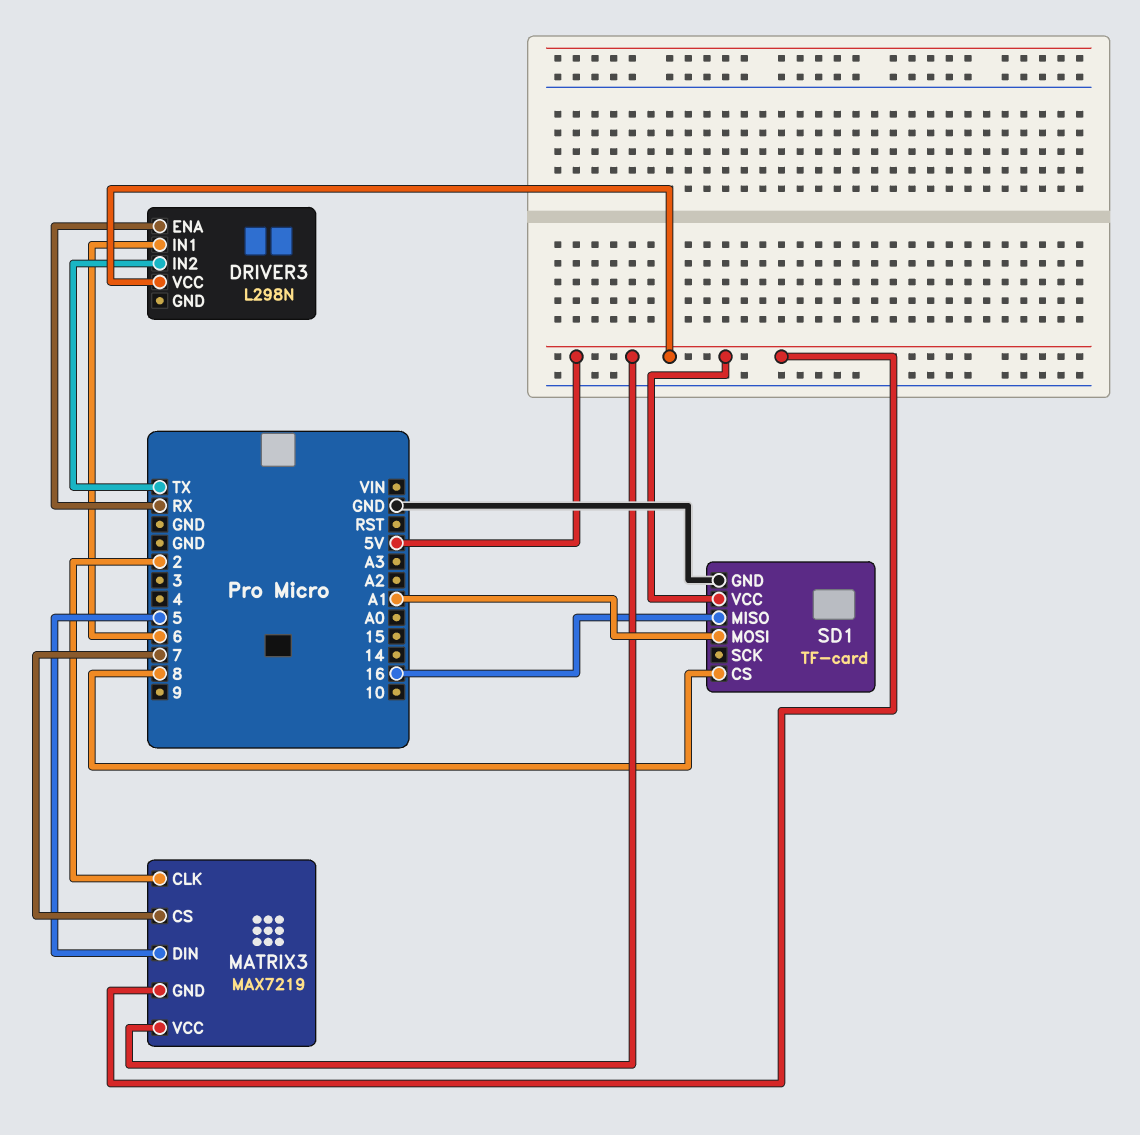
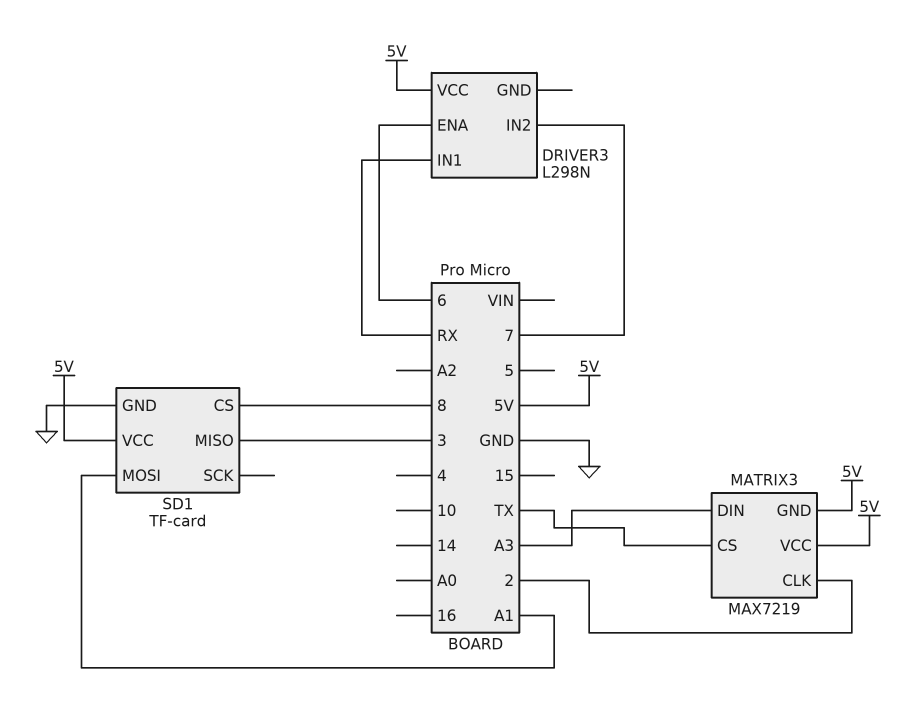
DRIVER3 pin ENA: RX -> 6
DRIVER3 pin IN1: 6 -> RX
DRIVER3 pin IN2: TX -> 7
MATRIX3 pin CS: 7 -> TX
MATRIX3 pin DIN: 5 -> A3
SD1 pin MISO: 16 -> 3

